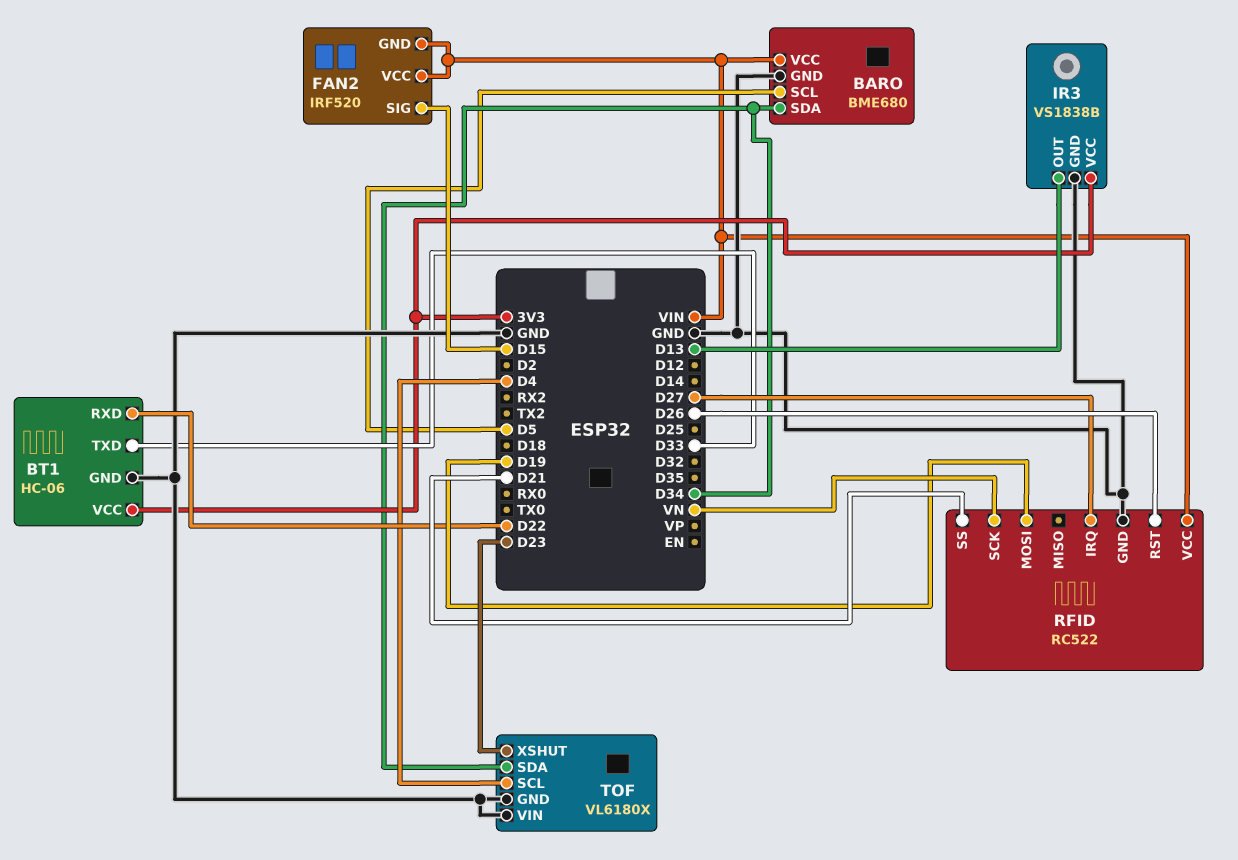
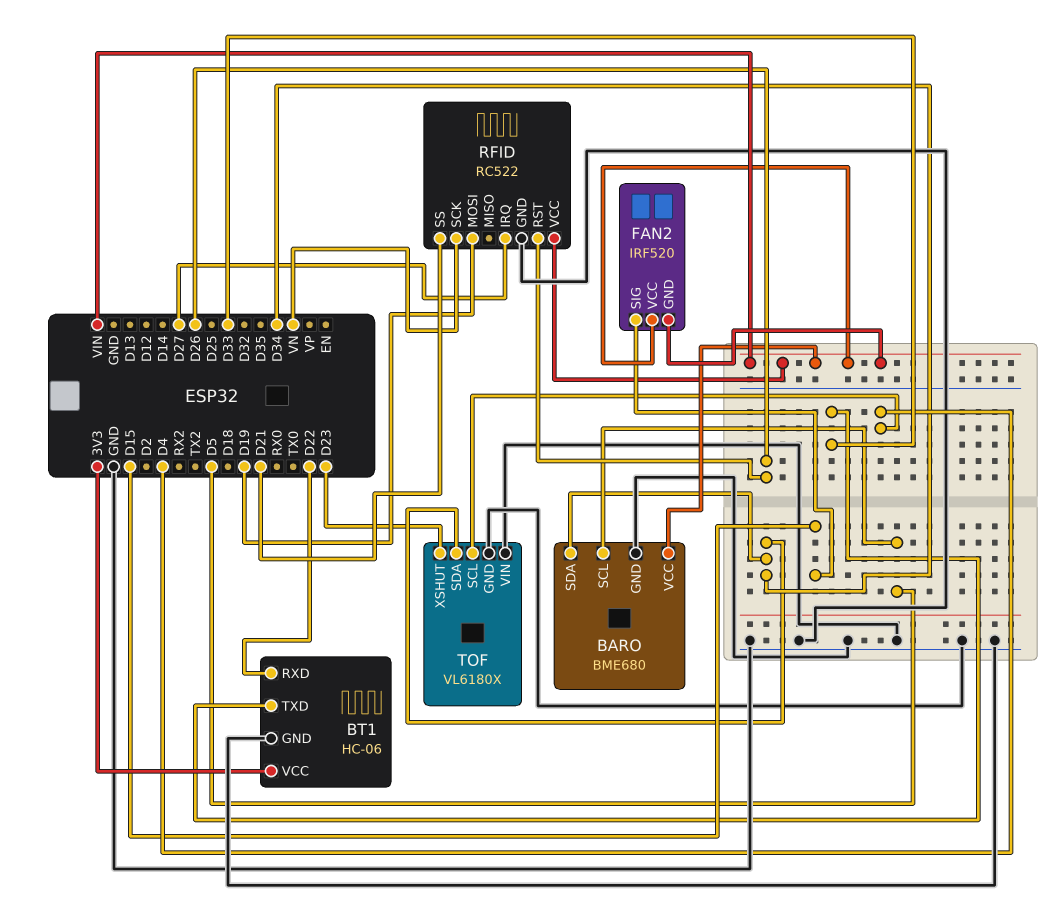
IR3: VS1838B -> none
IR3 pin GND: GND -> none
IR3 pin OUT: D13 -> none
IR3 pin VCC: 3V3 -> none

